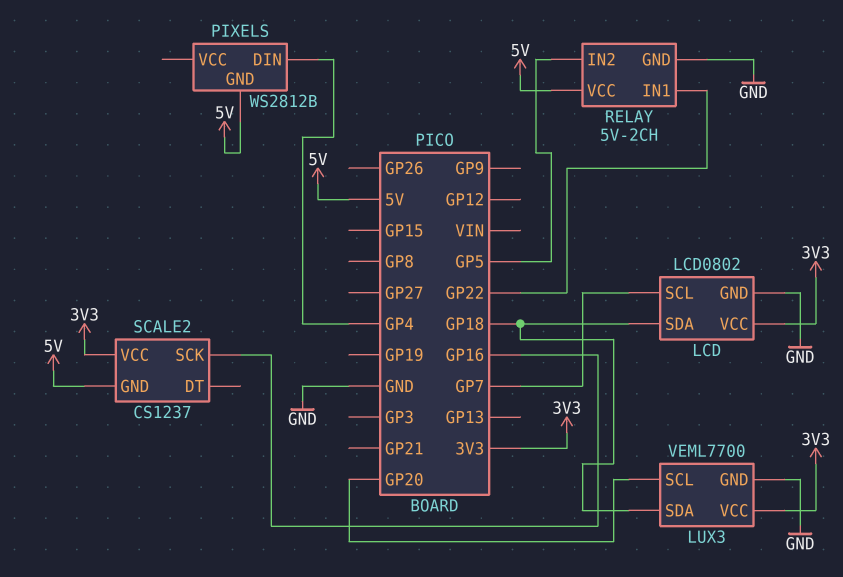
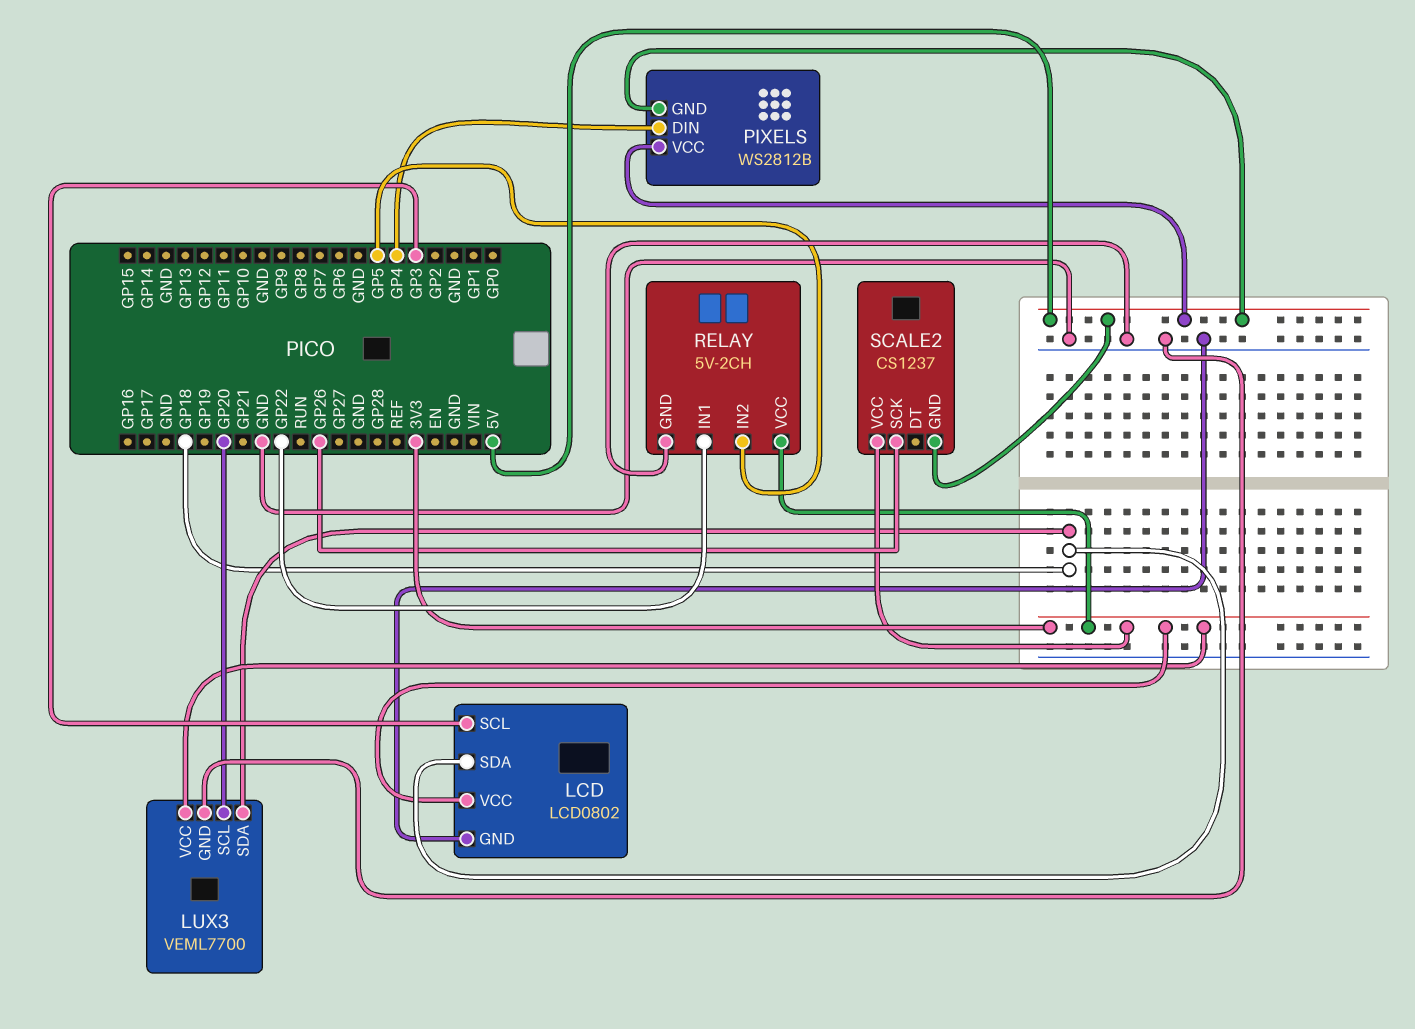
LCD pin SCL: GP7 -> GP3
PIXELS pin VCC: none -> 5V
RELAY pin VCC: 5V -> 3V3
SCALE2 pin SCK: GP16 -> GP26

